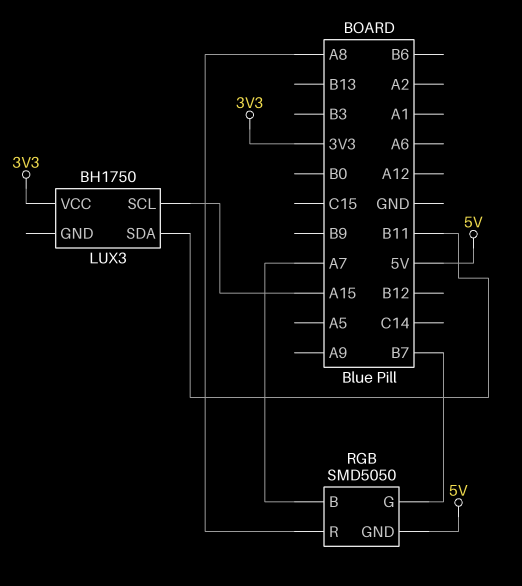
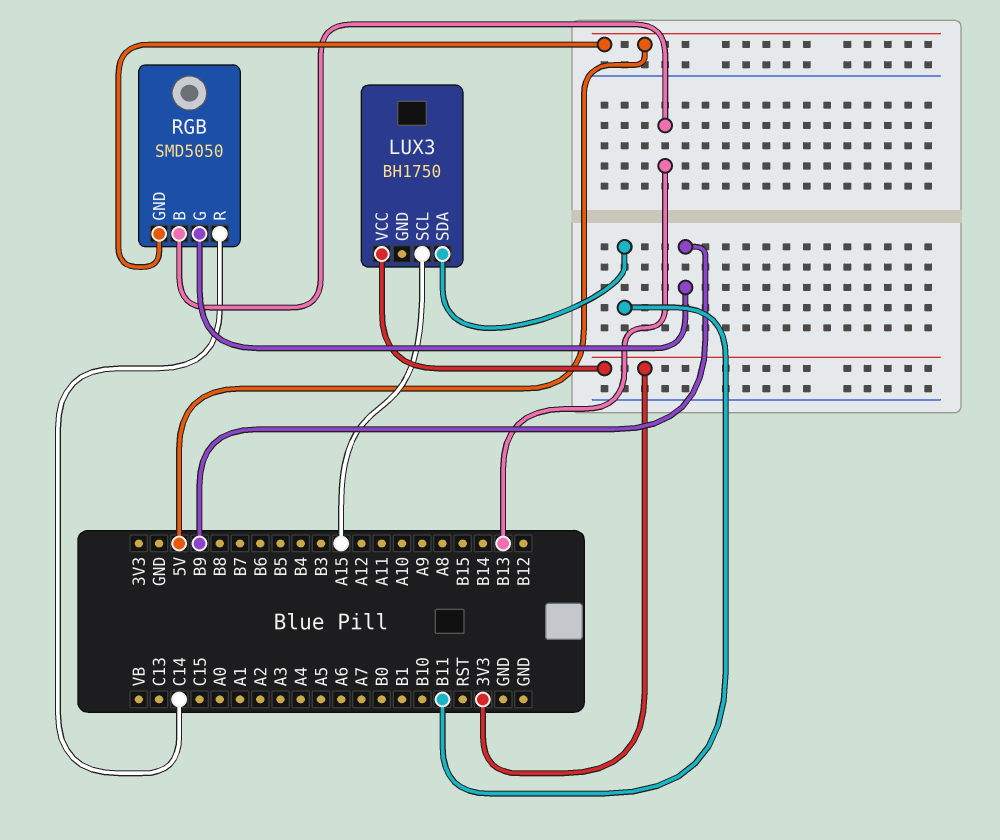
RGB pin B: A7 -> B13
RGB pin G: B7 -> B9
RGB pin R: A8 -> C14

